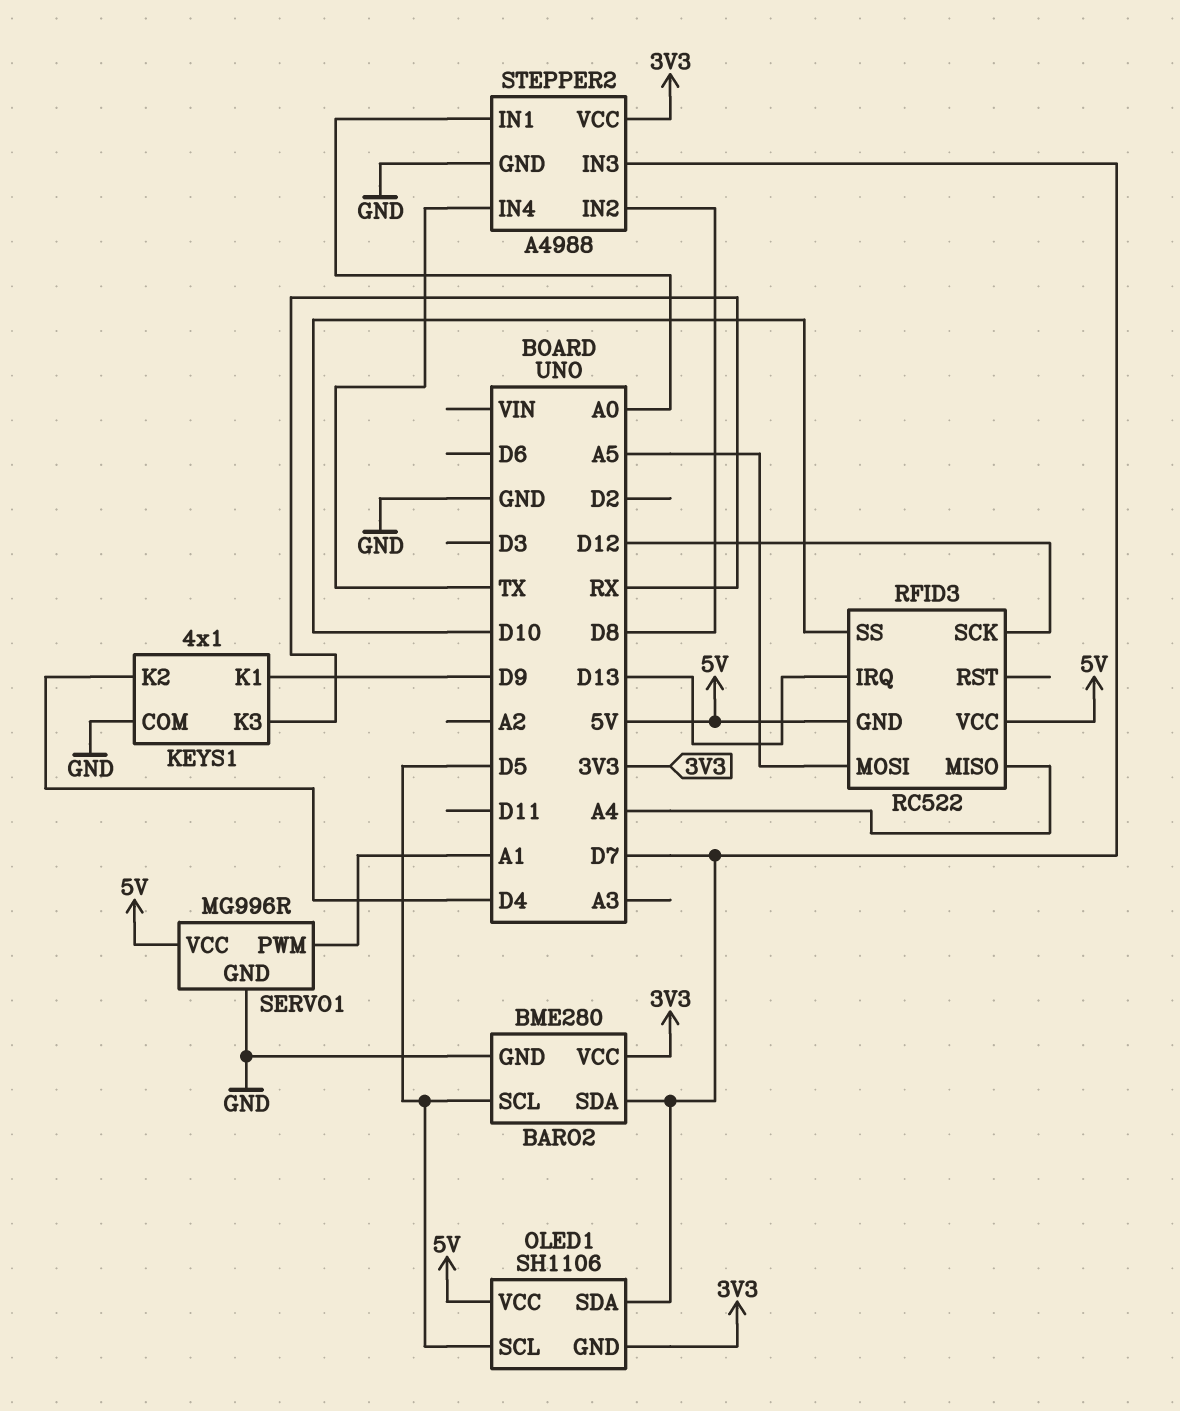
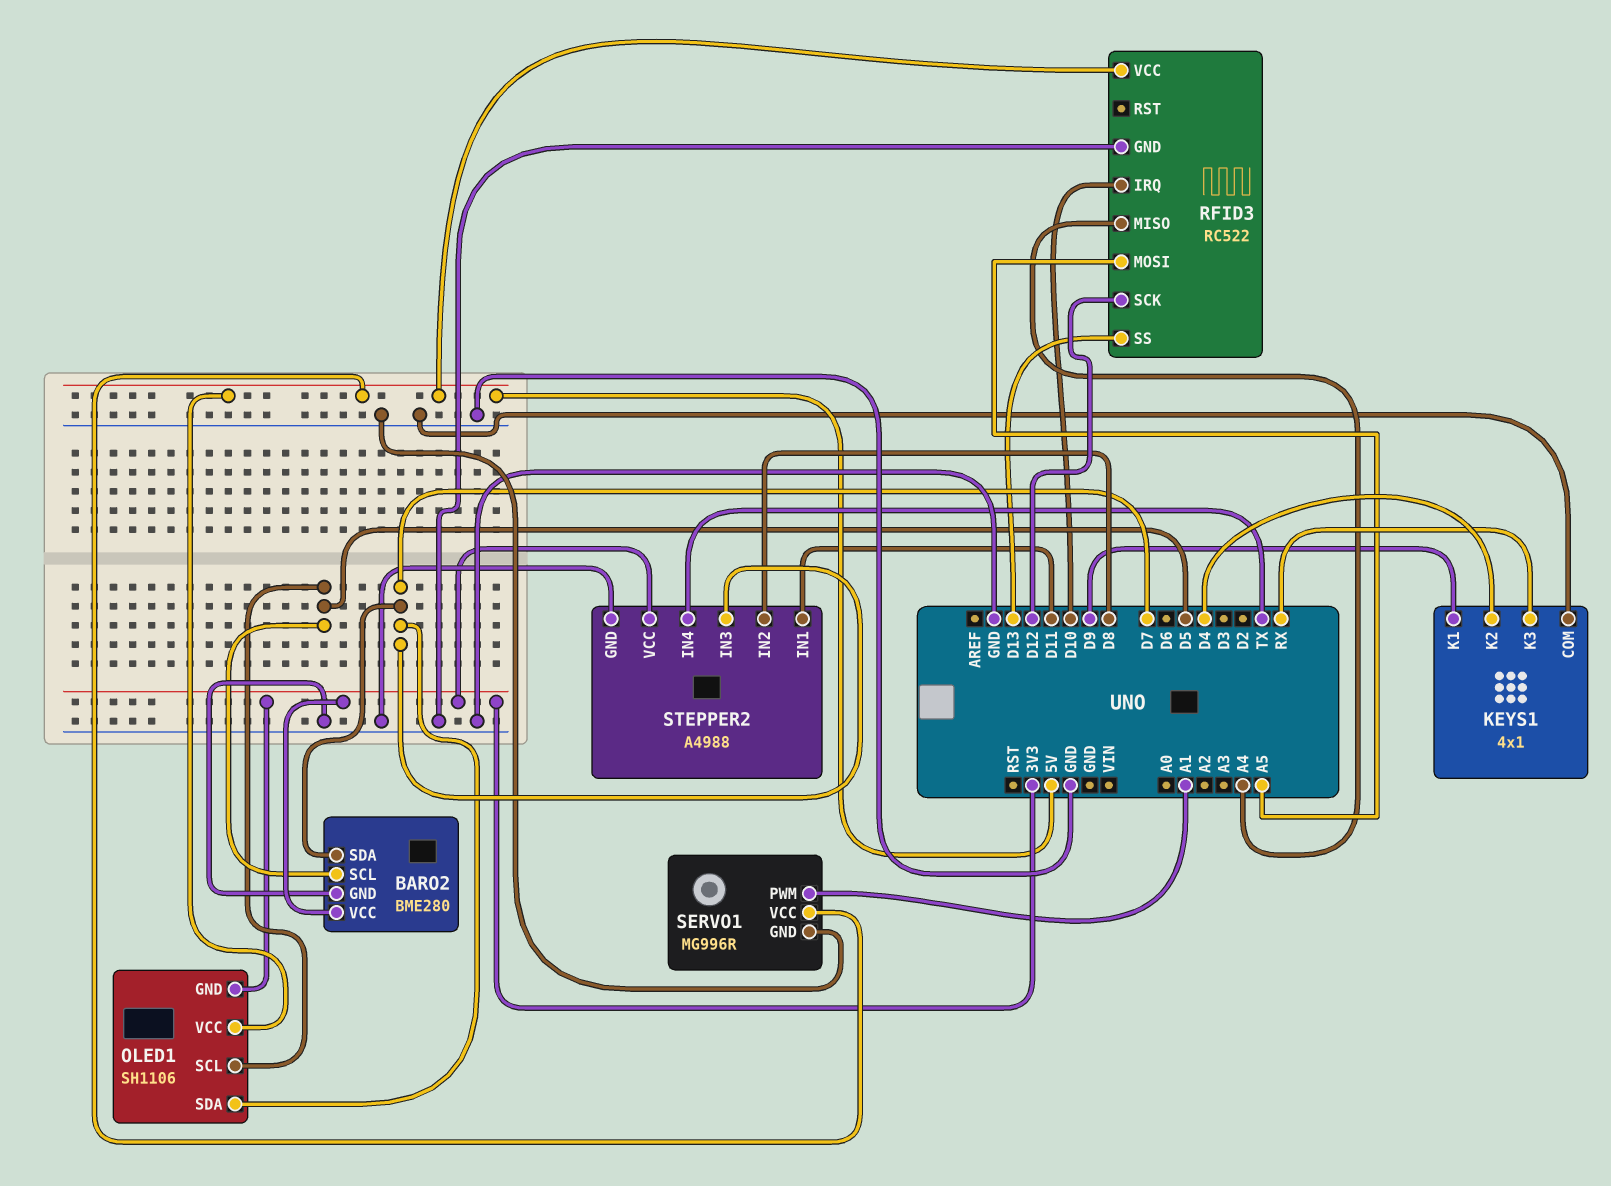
RFID3 pin GND: 5V -> GND
RFID3 pin IRQ: D13 -> D10
RFID3 pin SS: D10 -> D13
STEPPER2 pin IN1: A0 -> D11

